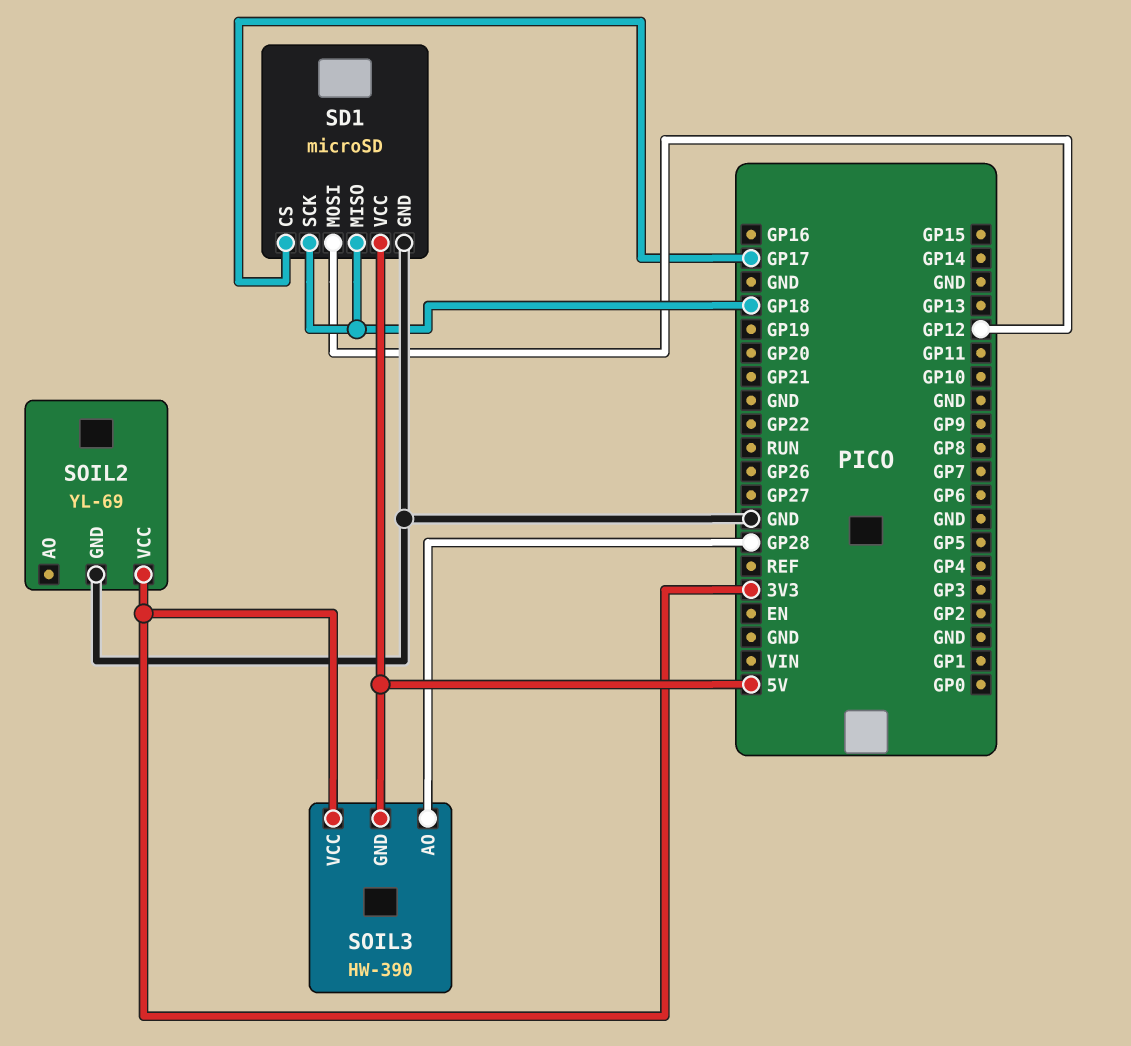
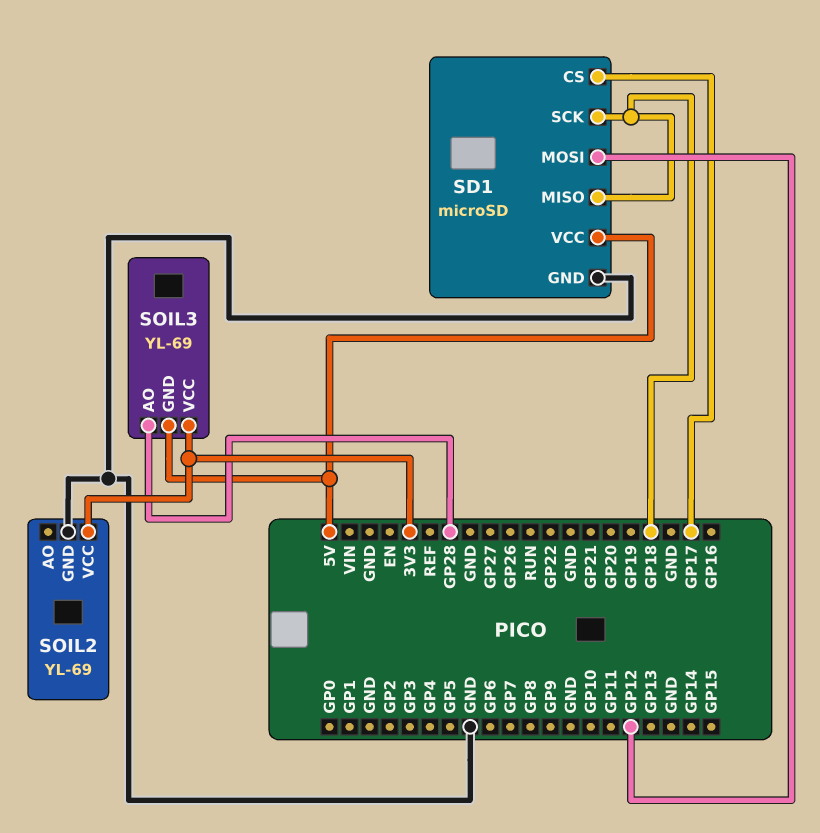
SOIL3: HW-390 -> YL-69

